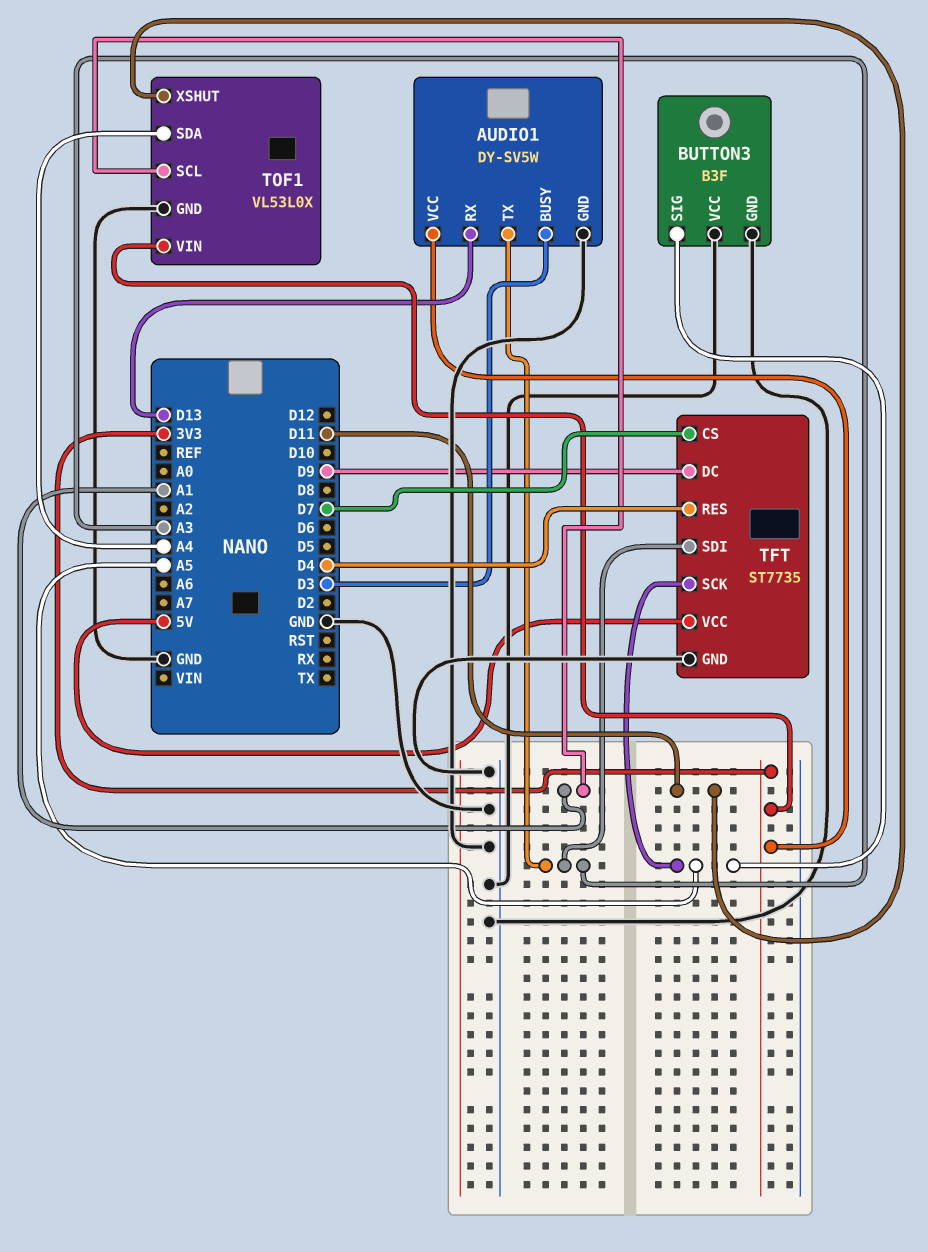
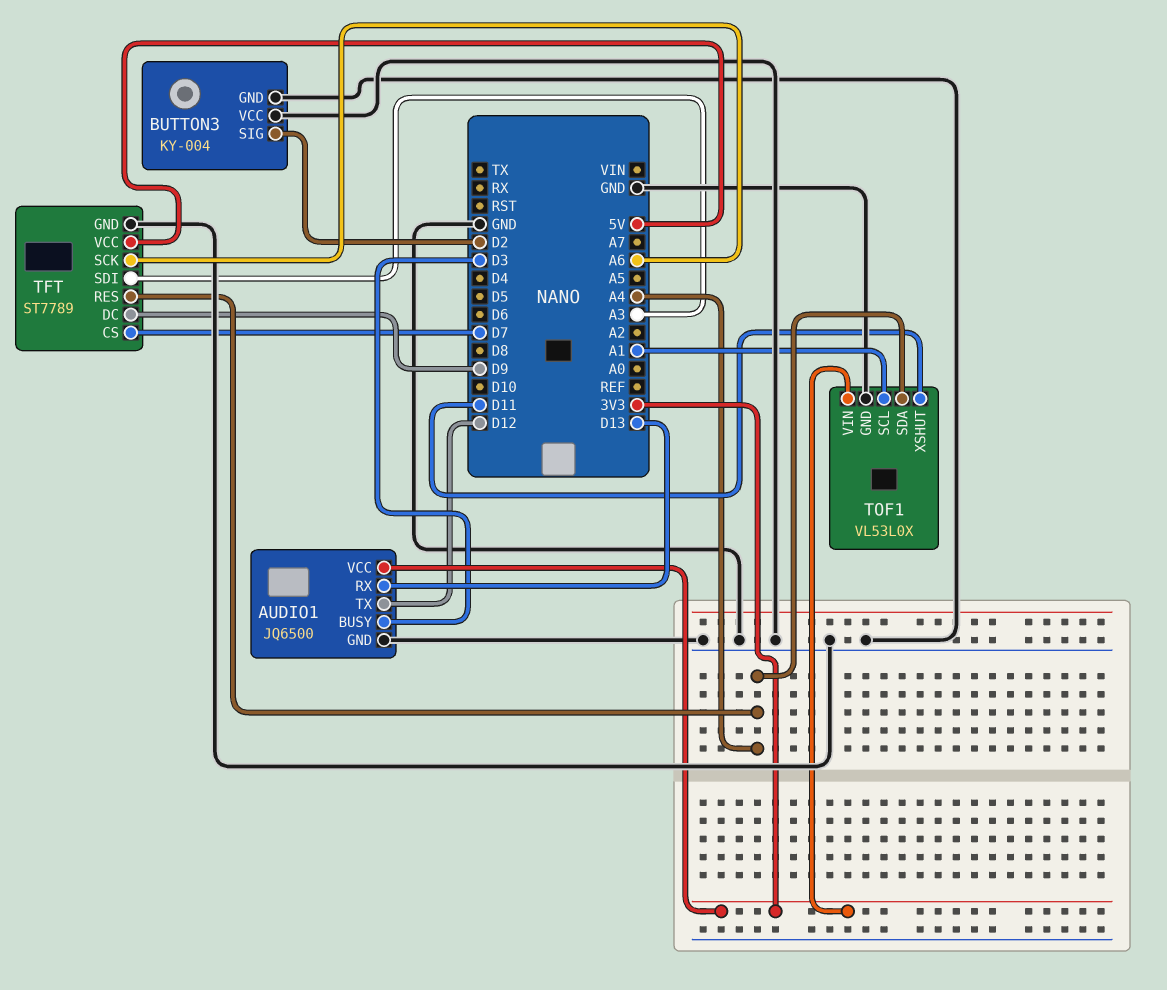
AUDIO1: DY-SV5W -> JQ6500
AUDIO1 pin TX: A3 -> D12
BUTTON3: B3F -> KY-004
BUTTON3 pin SIG: A5 -> D2
TFT: ST7735 -> ST7789
TFT pin RES: D4 -> A4
TFT pin SCK: A5 -> A6

